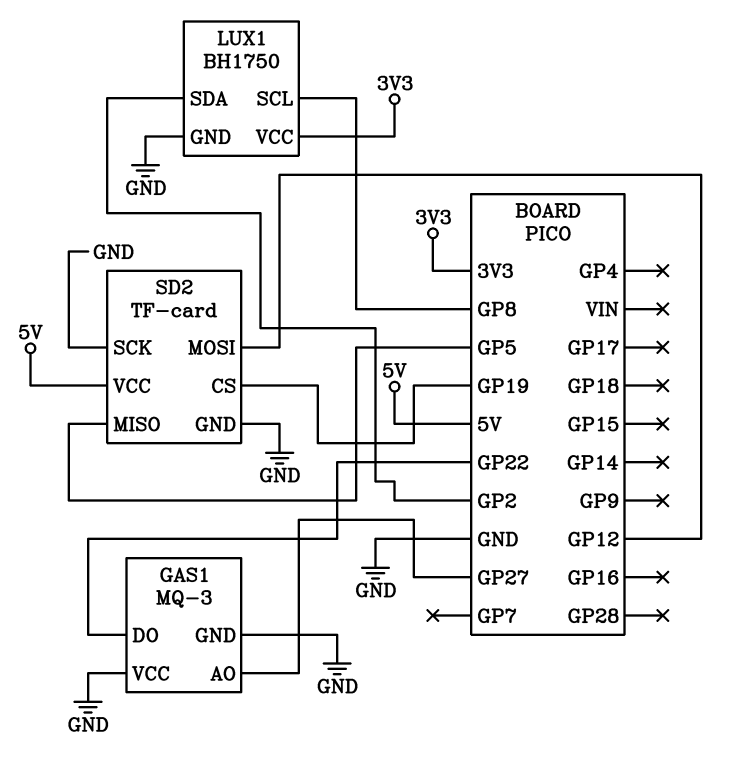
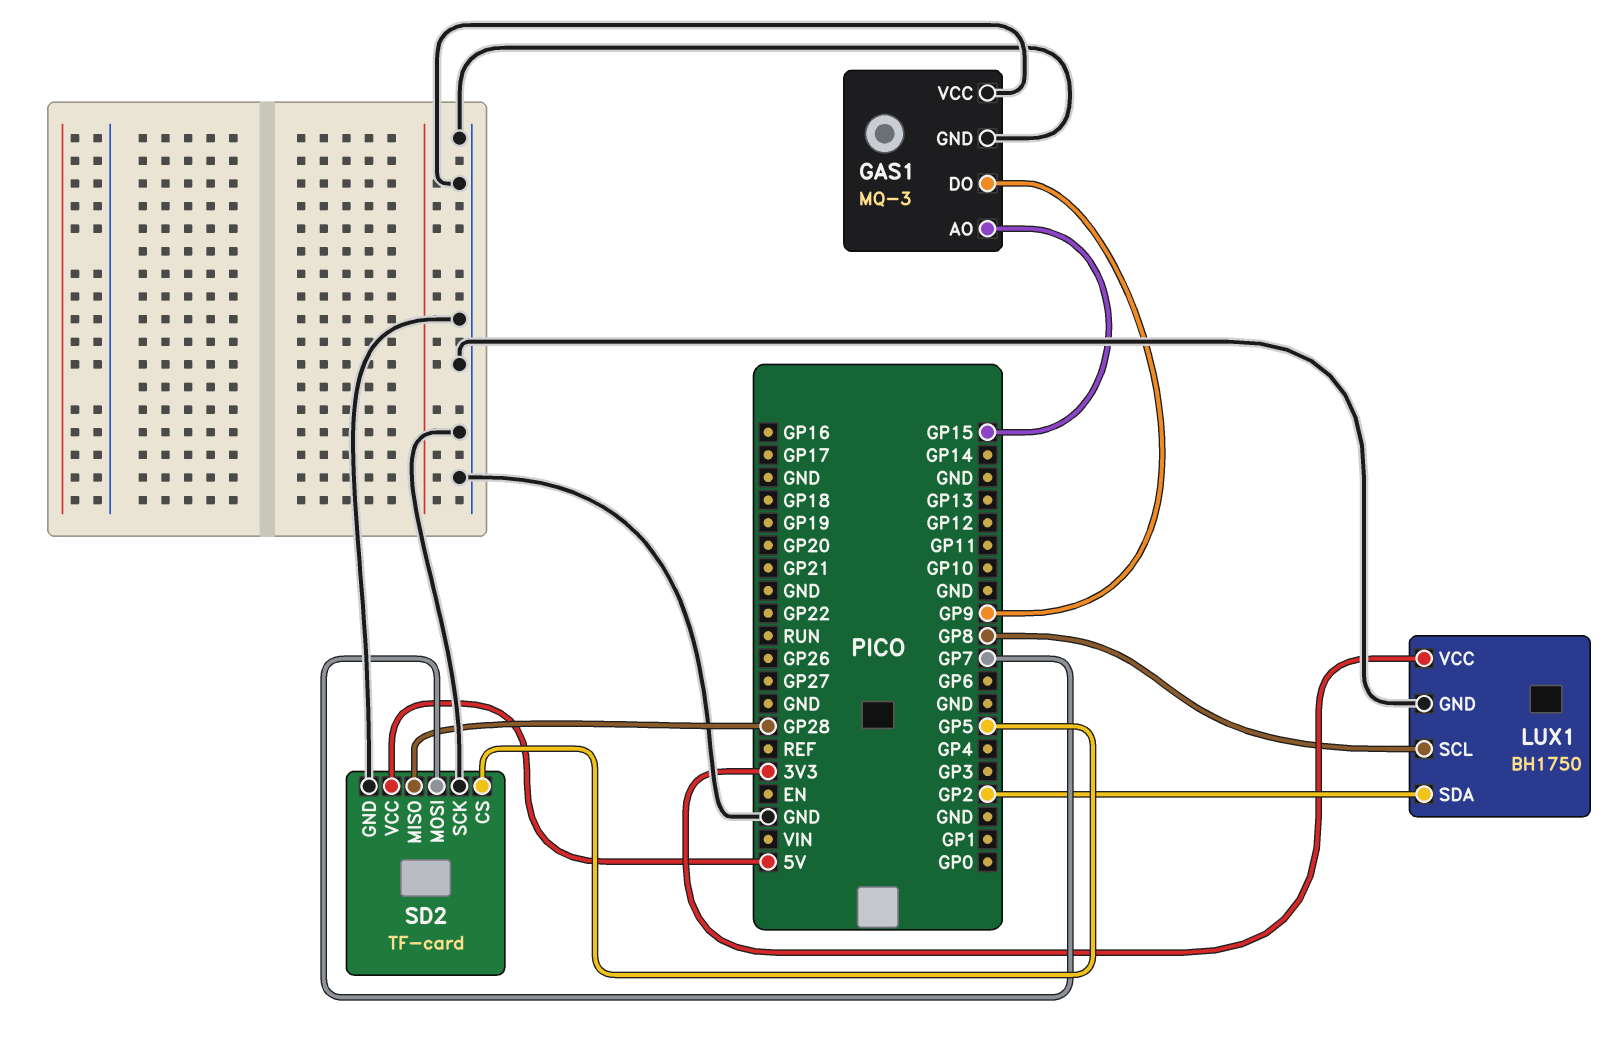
GAS1 pin AO: GP27 -> GP15
GAS1 pin DO: GP22 -> GP9
SD2 pin CS: GP19 -> GP5
SD2 pin MISO: GP5 -> GP28
SD2 pin MOSI: GP12 -> GP7

